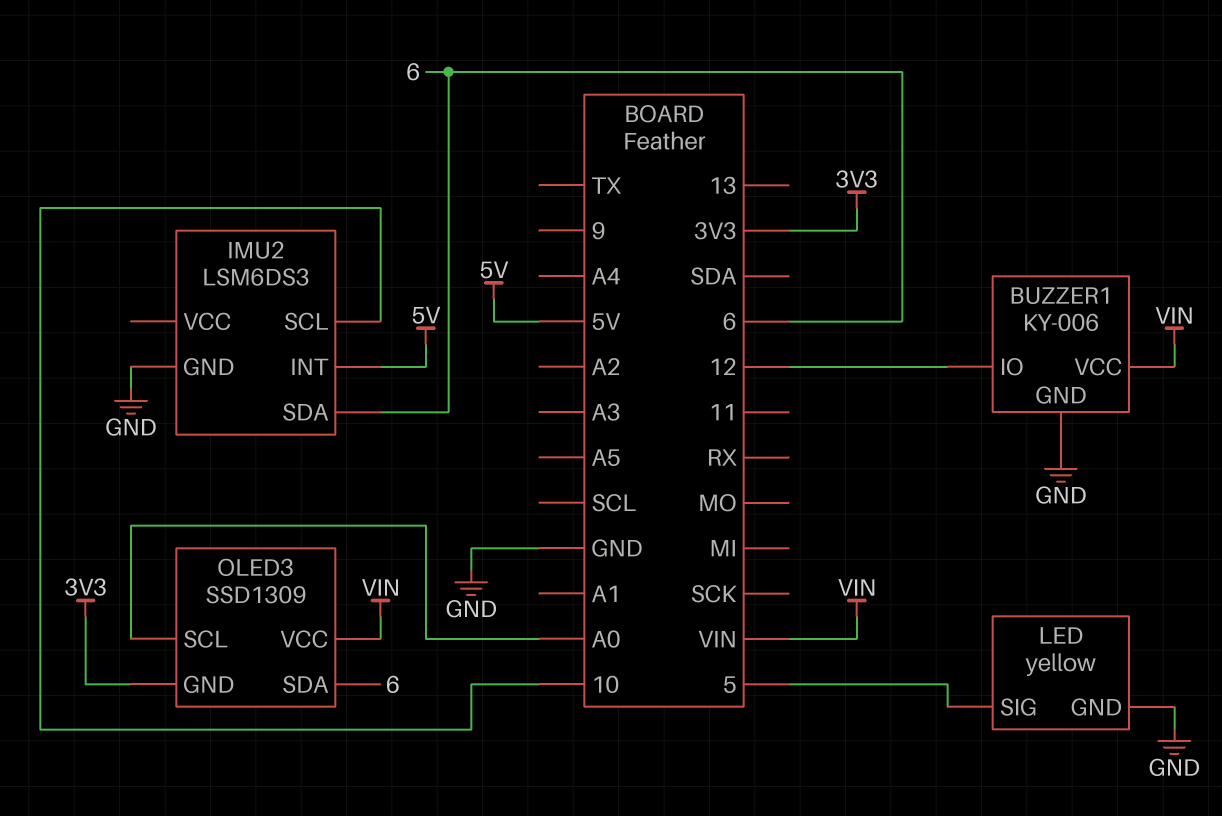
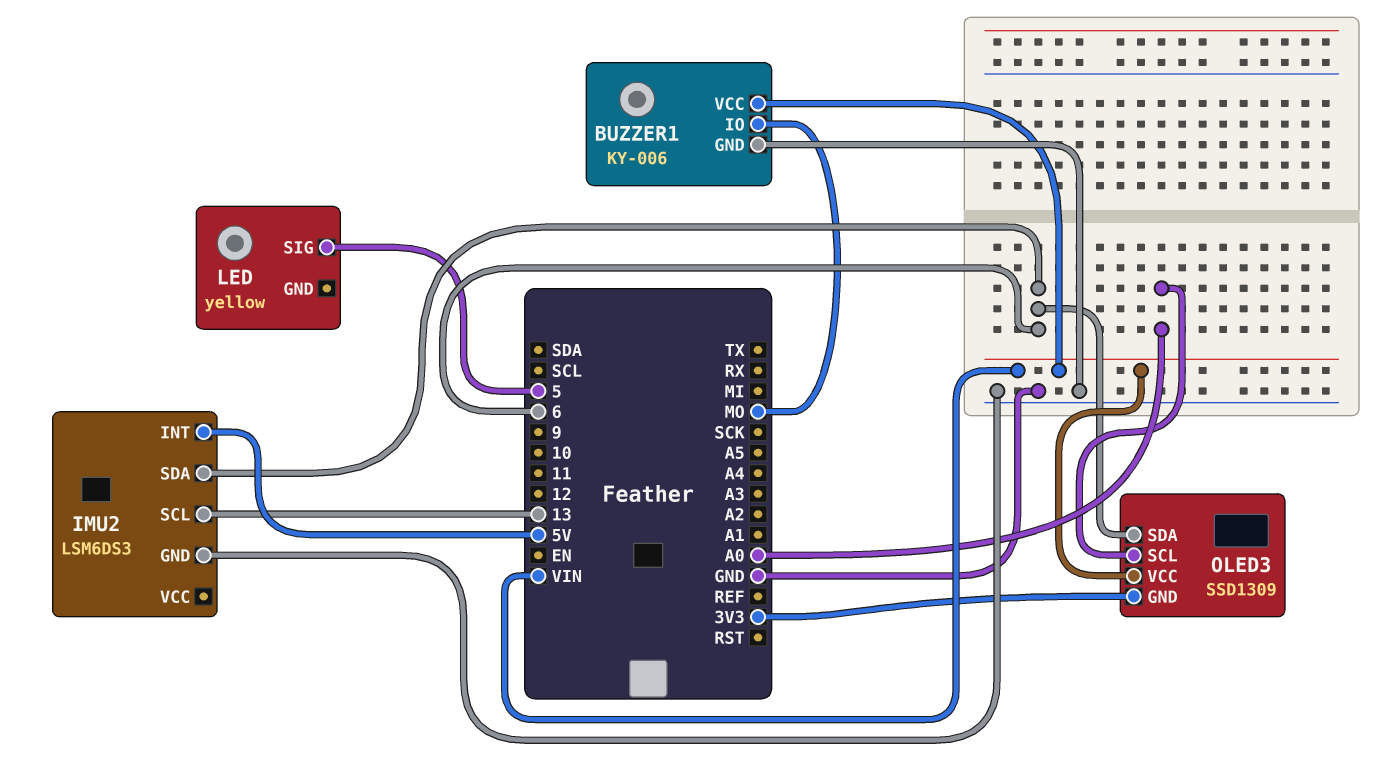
BUZZER1 pin IO: 12 -> MO
IMU2 pin SCL: 10 -> 13
LED pin GND: GND -> none

